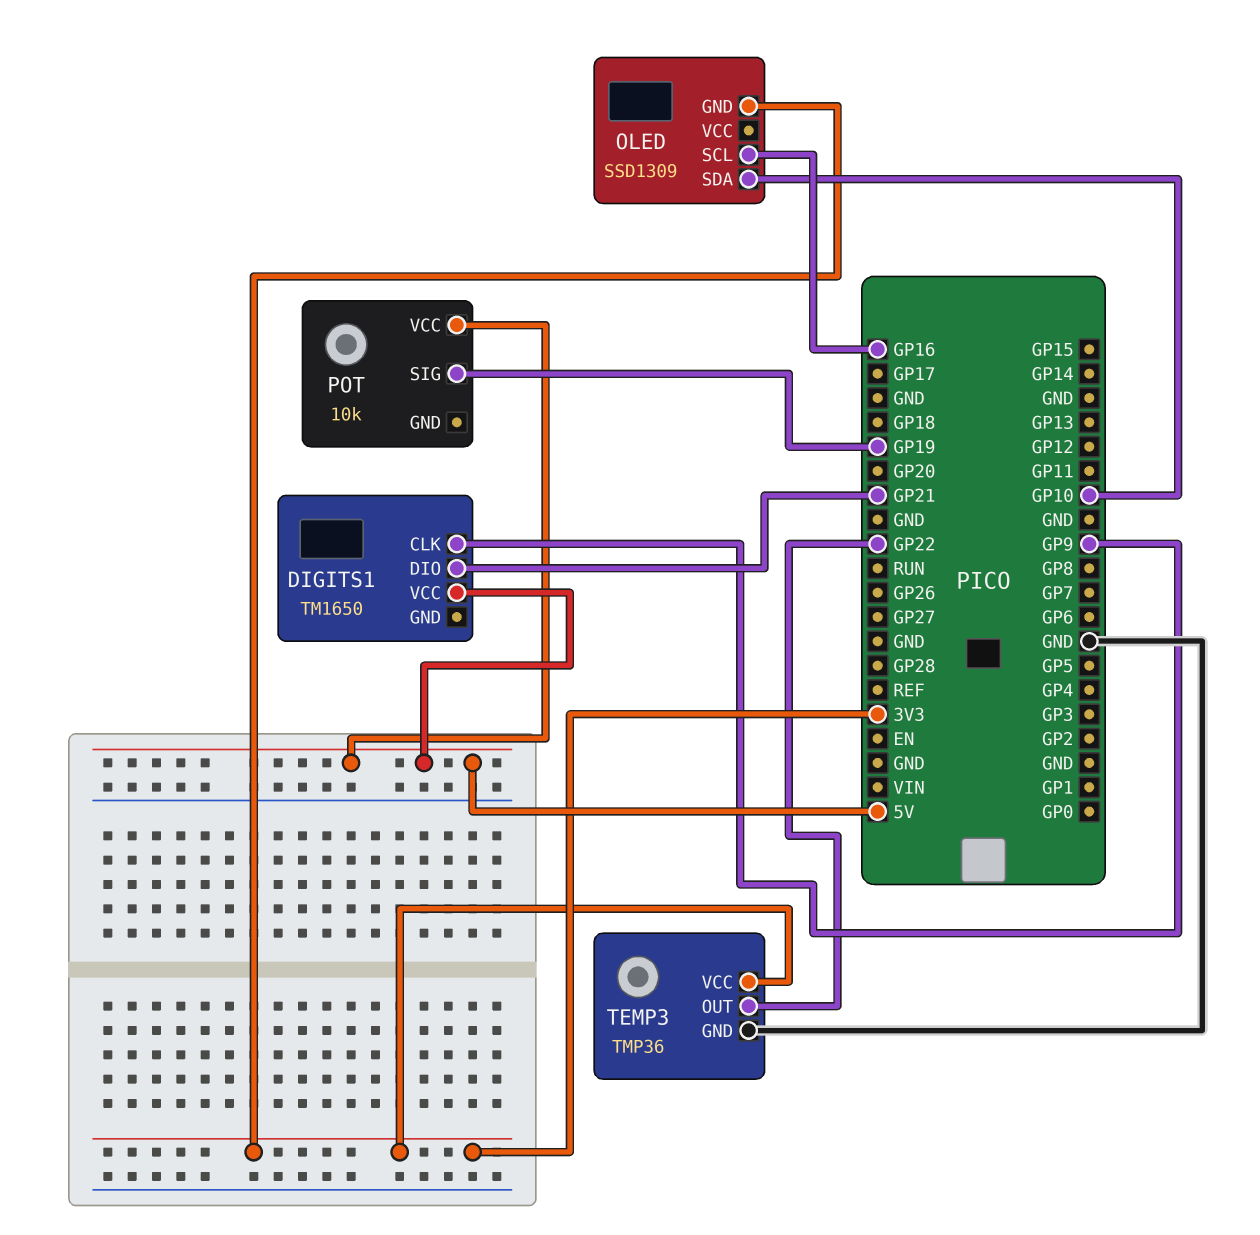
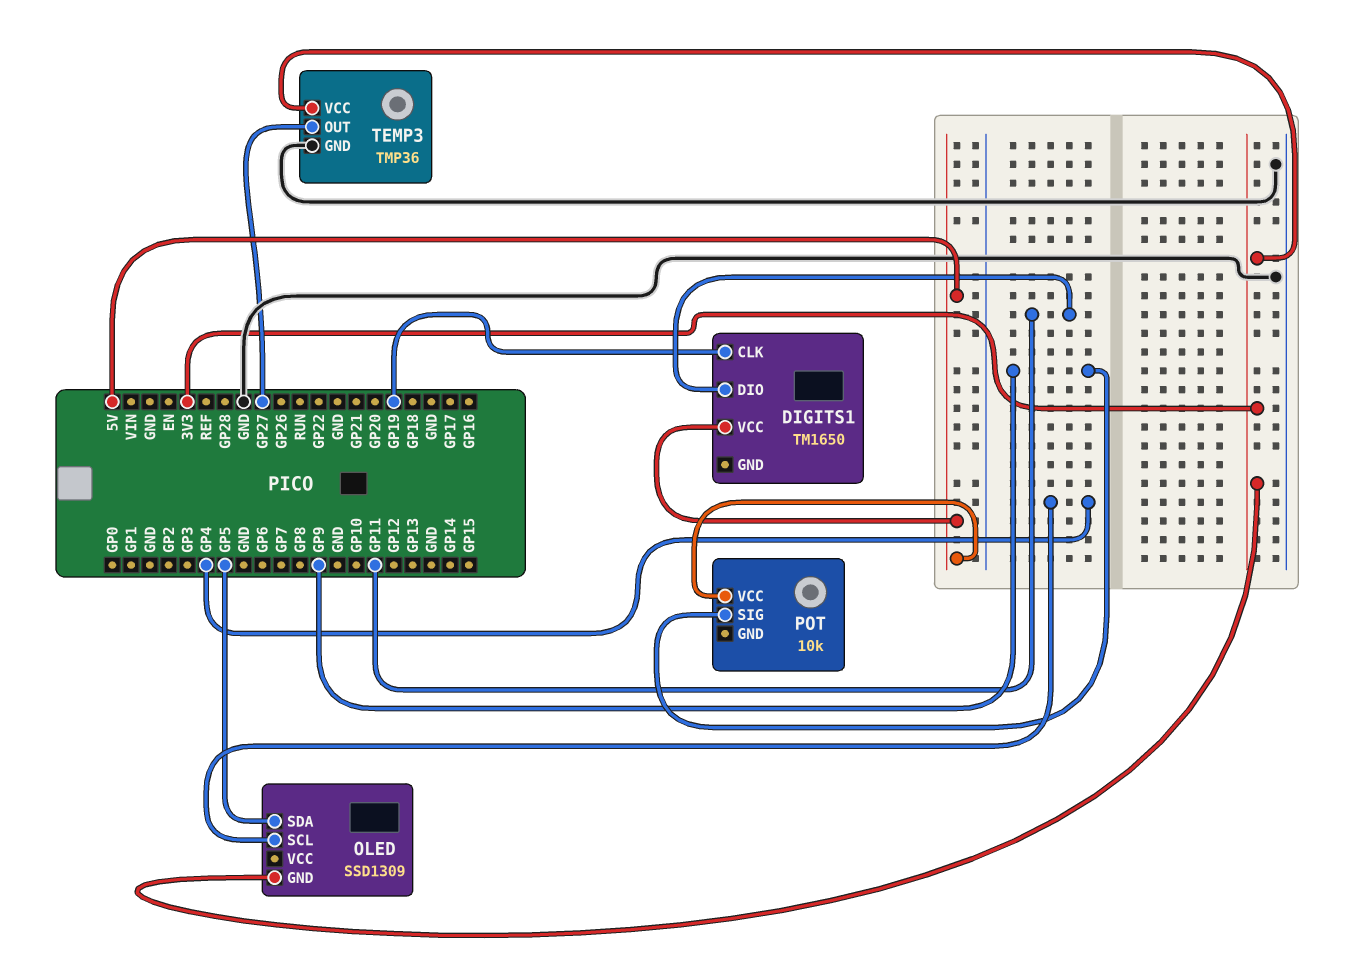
DIGITS1 pin CLK: GP9 -> GP19
DIGITS1 pin DIO: GP21 -> GP11
OLED pin SCL: GP16 -> GP4
OLED pin SDA: GP10 -> GP5
POT pin SIG: GP19 -> GP9
TEMP3 pin OUT: GP22 -> GP27

